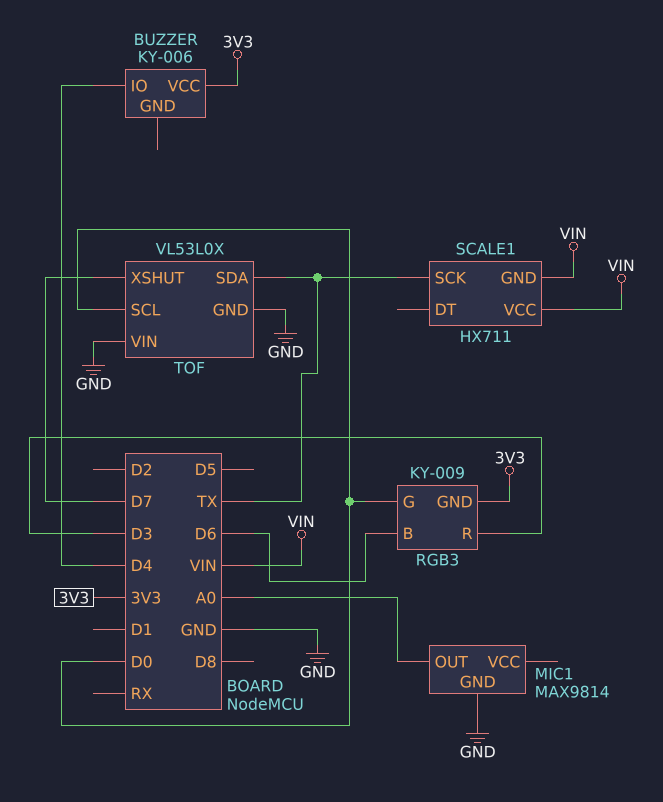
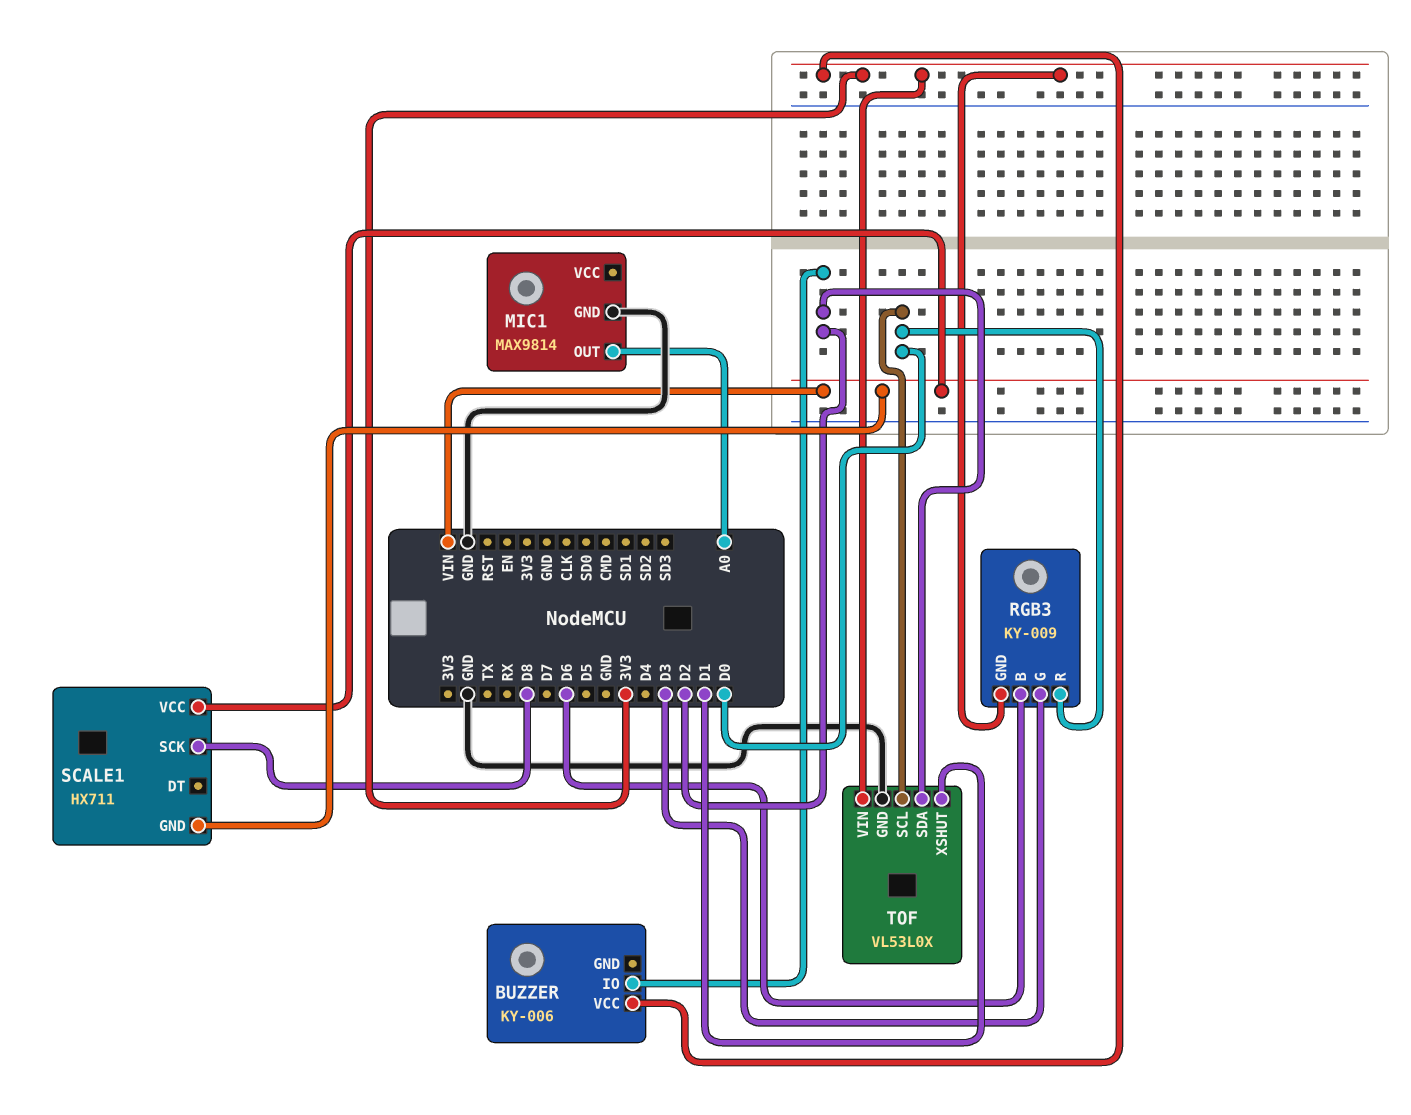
BUZZER pin IO: D4 -> D2
RGB3 pin G: D0 -> D3
RGB3 pin R: D3 -> D0
SCALE1 pin SCK: TX -> D8
TOF pin SDA: TX -> D2
TOF pin VIN: GND -> 3V3
TOF pin XSHUT: D7 -> D1

